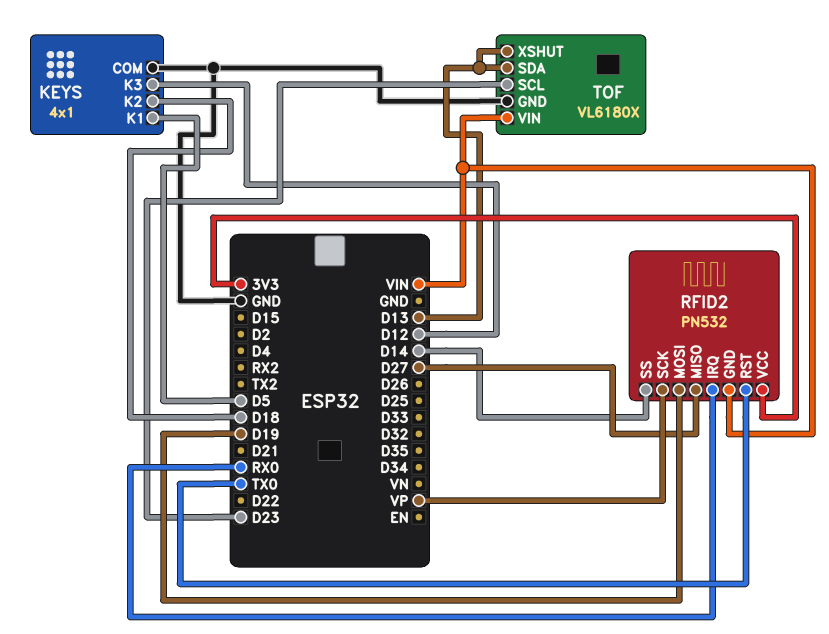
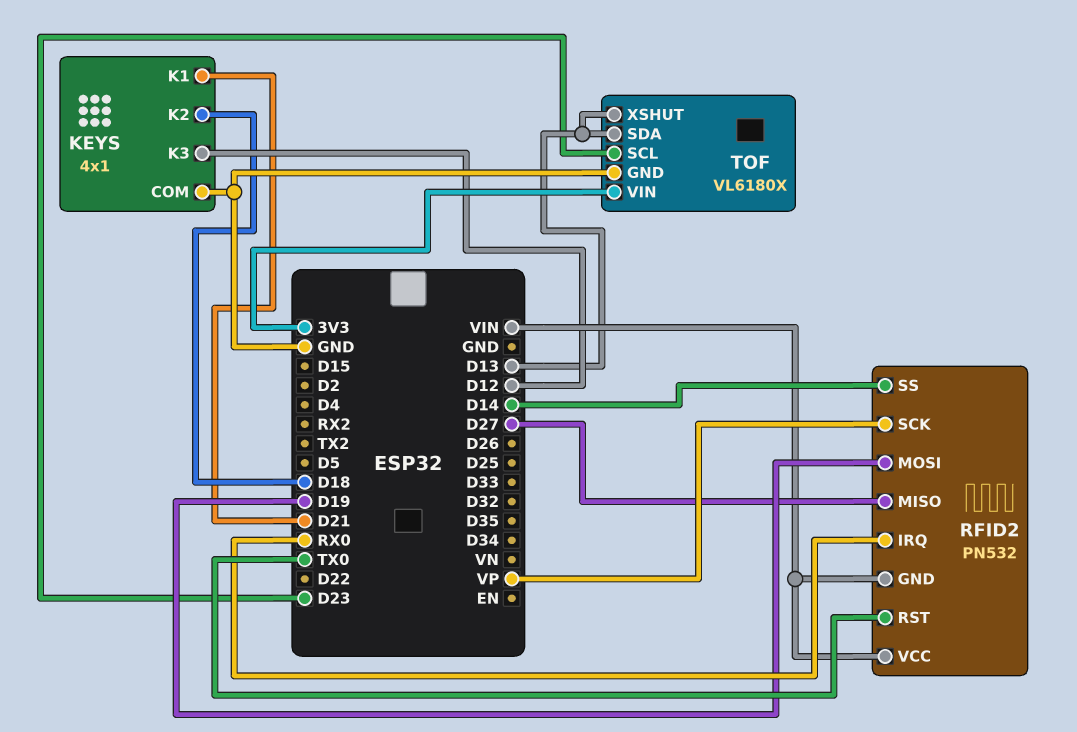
KEYS pin K1: D5 -> D21
RFID2 pin VCC: 3V3 -> VIN
TOF pin VIN: VIN -> 3V3

